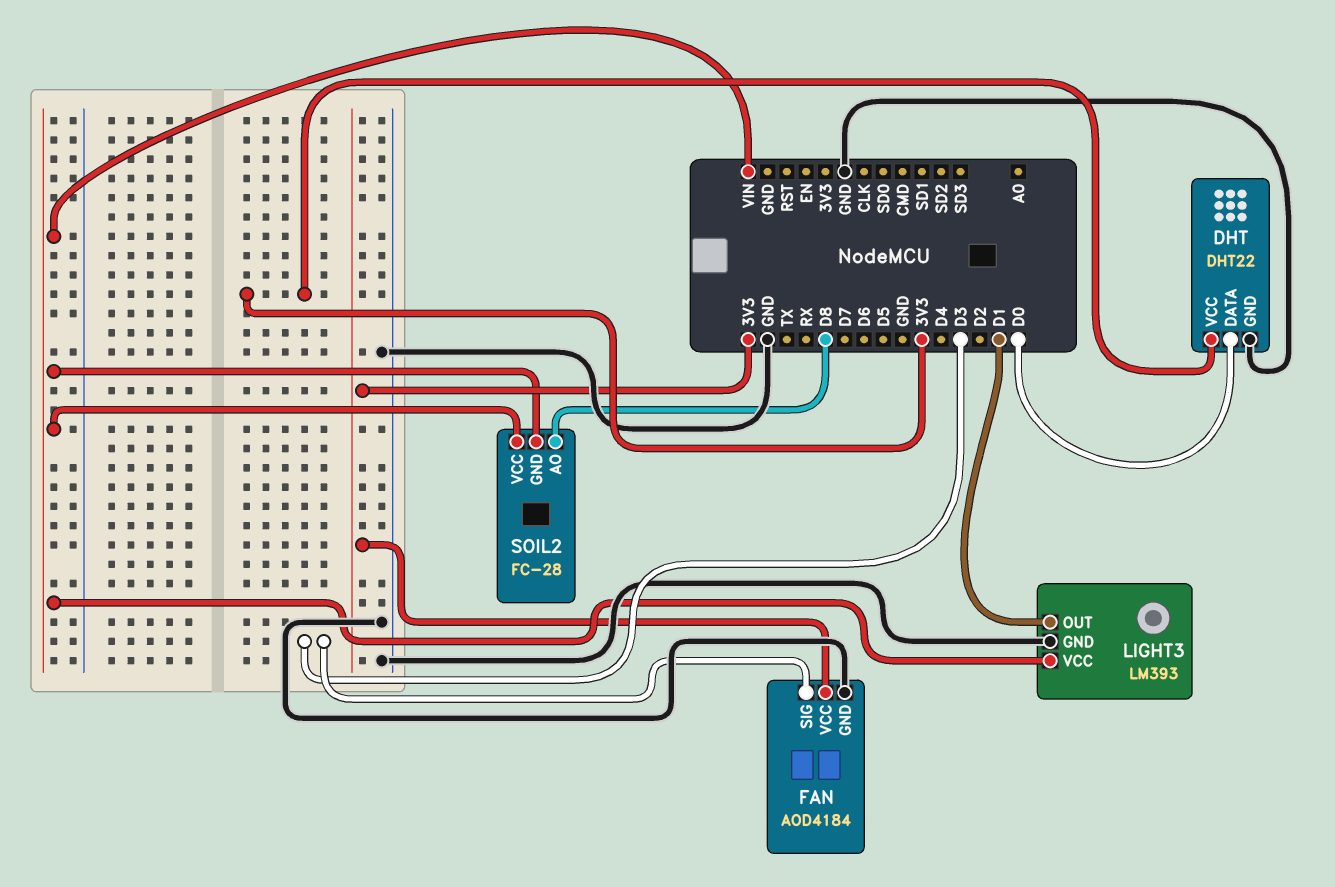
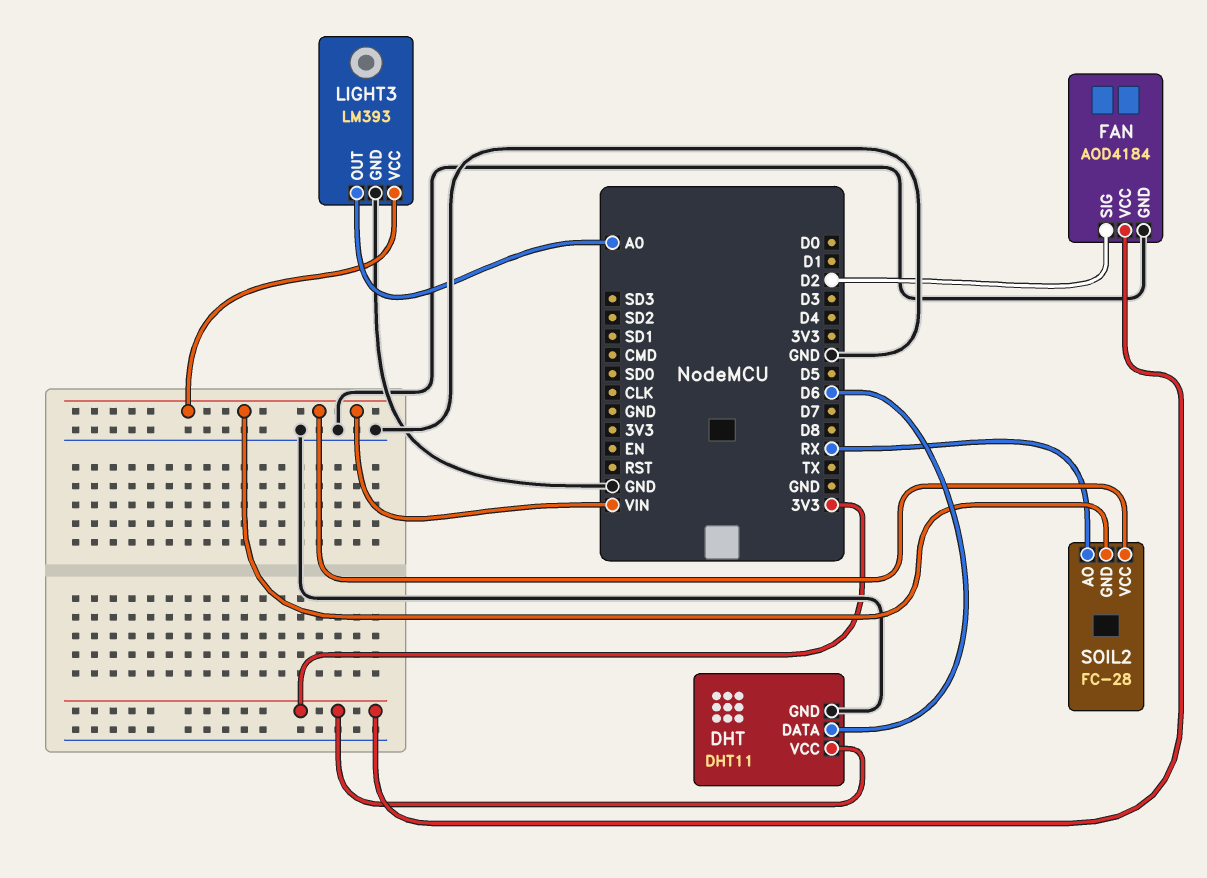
DHT: DHT22 -> DHT11
DHT pin DATA: D0 -> D6
FAN pin SIG: D3 -> D2
LIGHT3 pin OUT: D1 -> A0
SOIL2 pin AO: D8 -> RX

